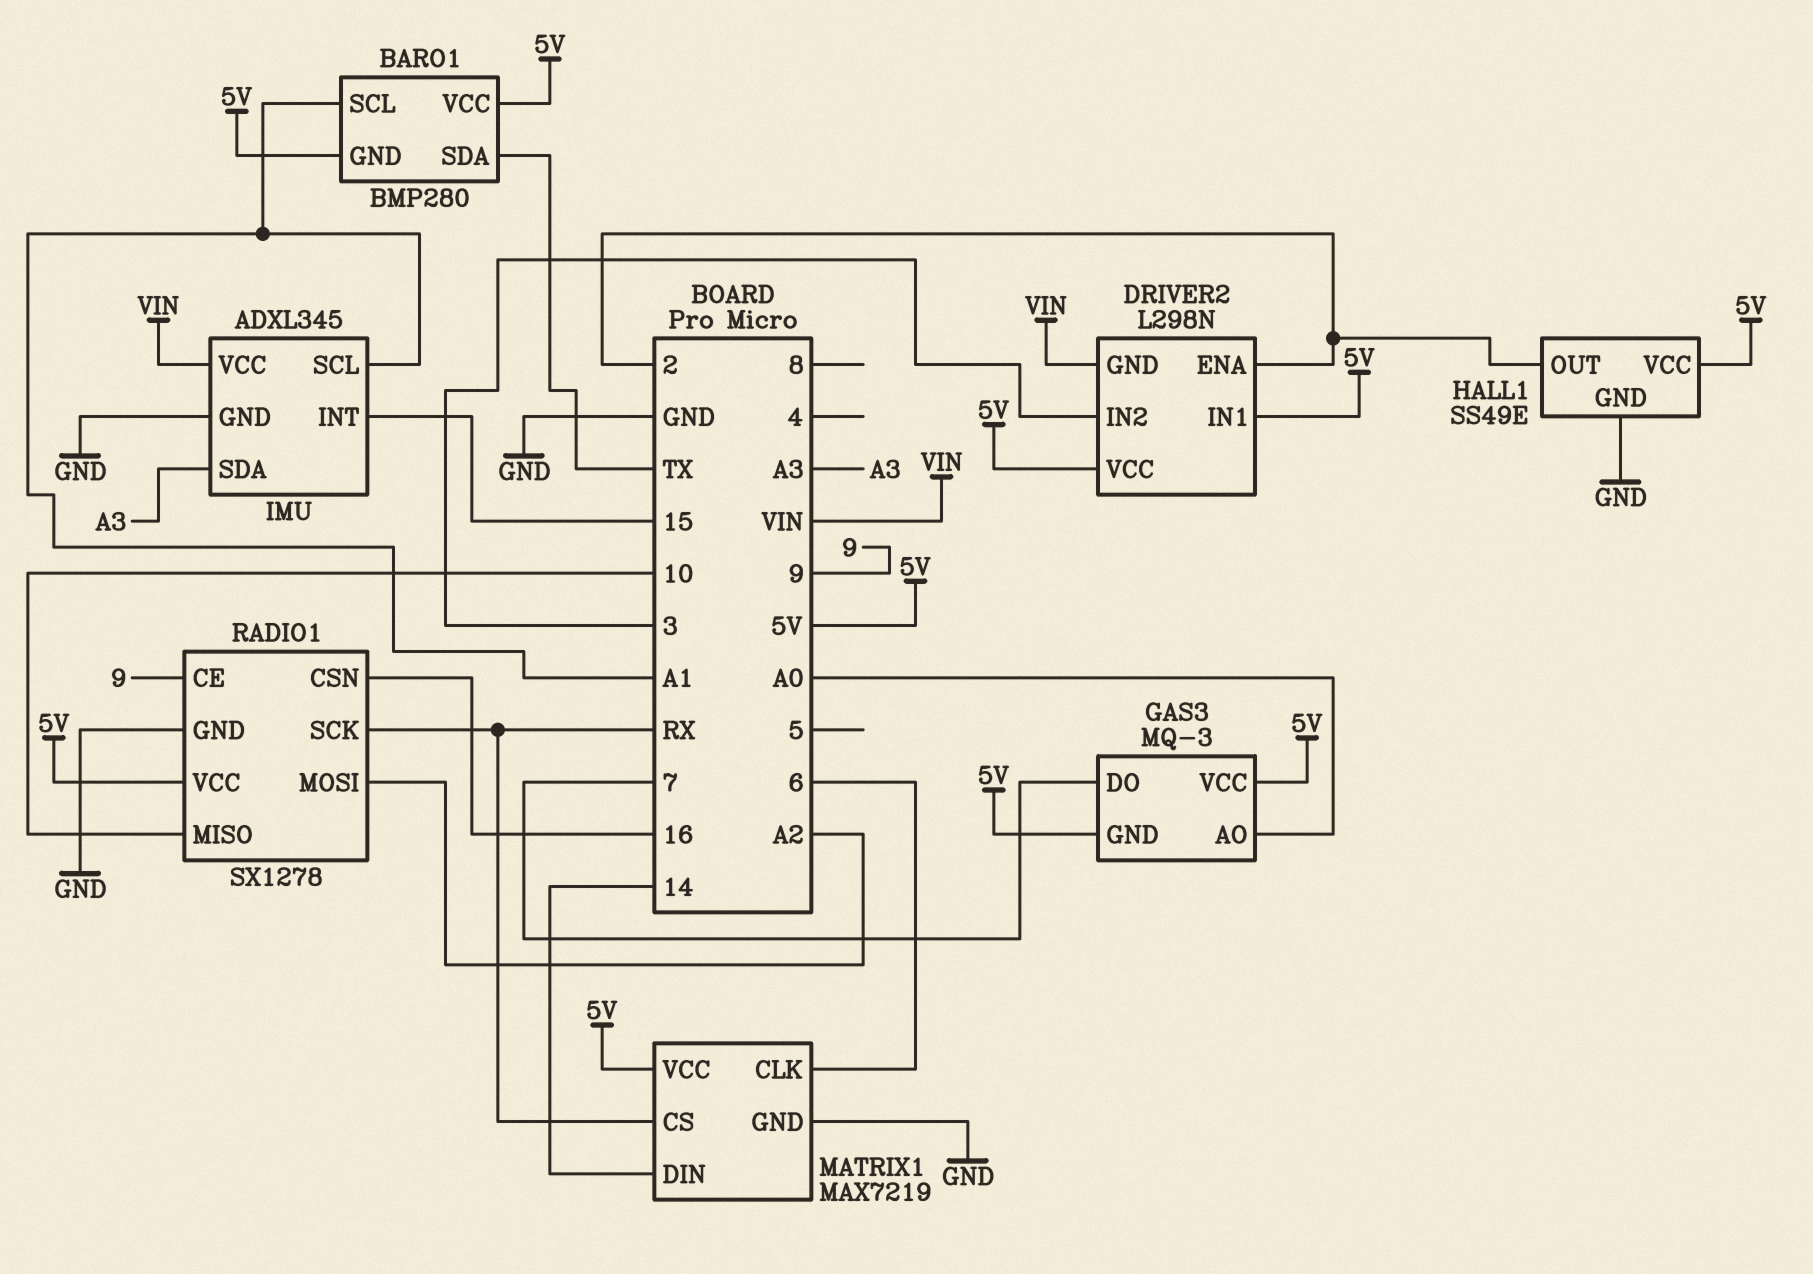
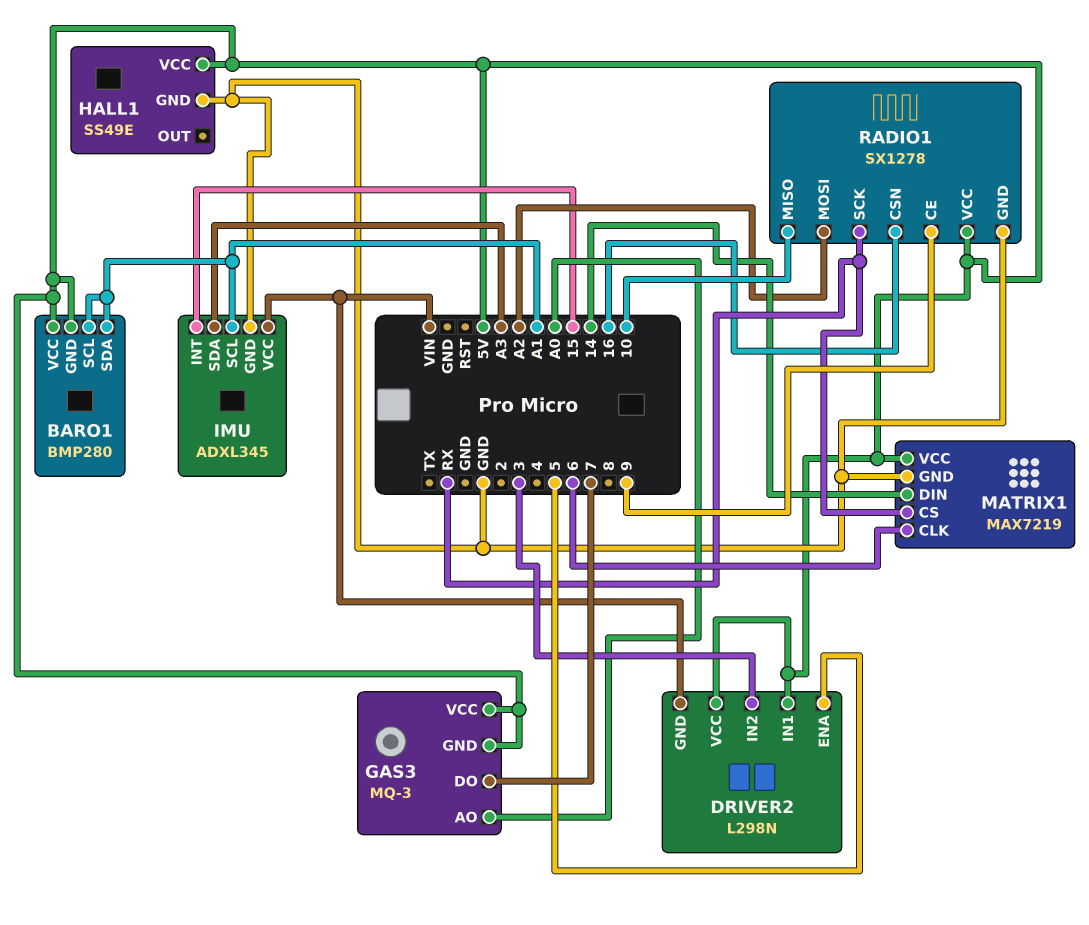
BARO1 pin SDA: TX -> A1
DRIVER2 pin ENA: 2 -> 5
HALL1 pin OUT: 2 -> none

